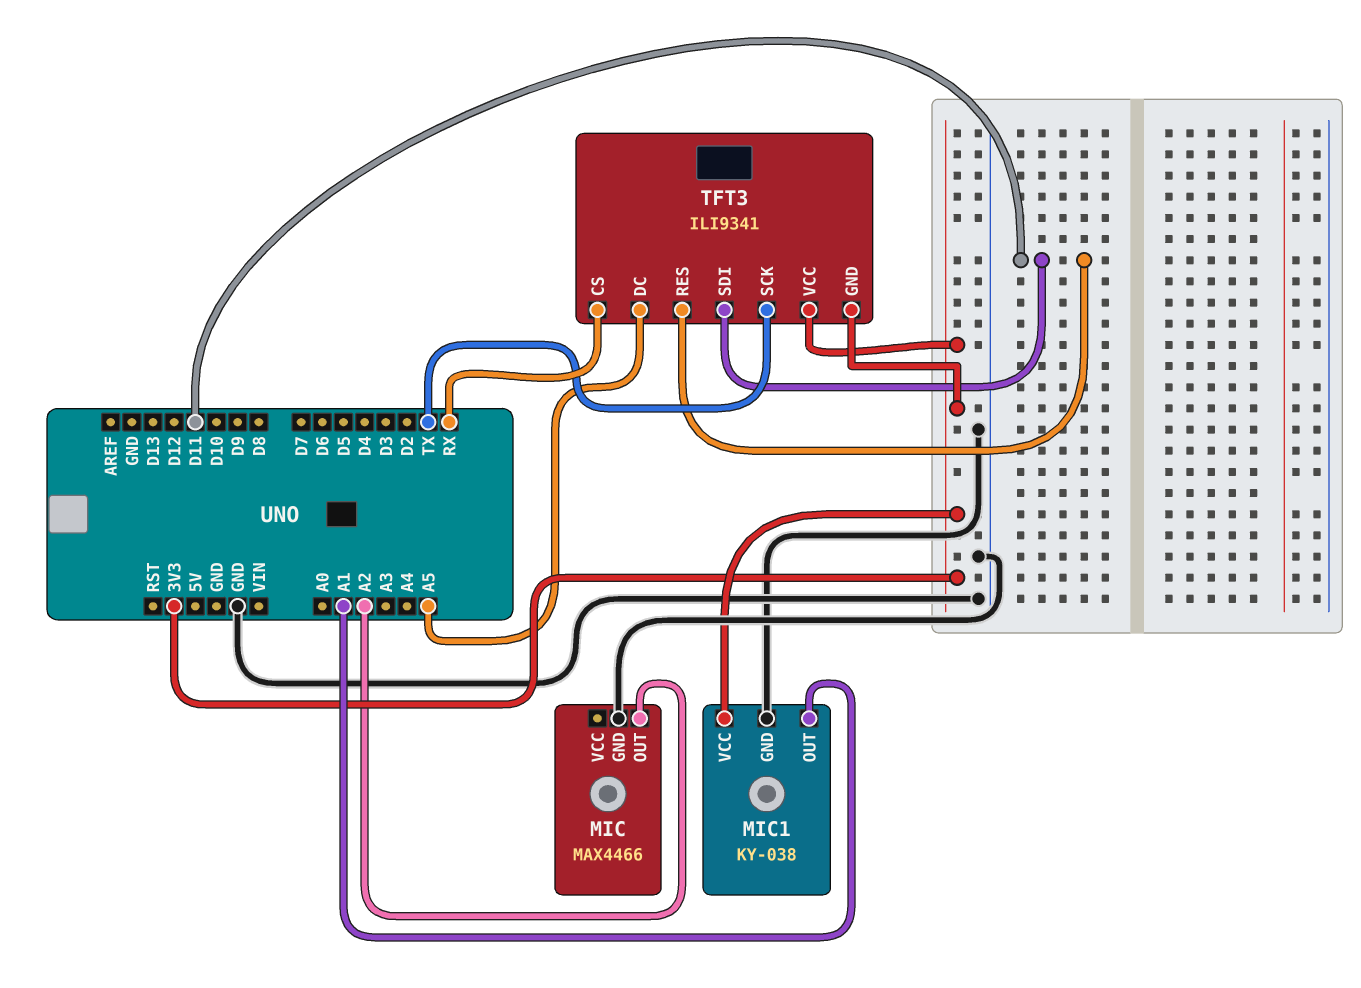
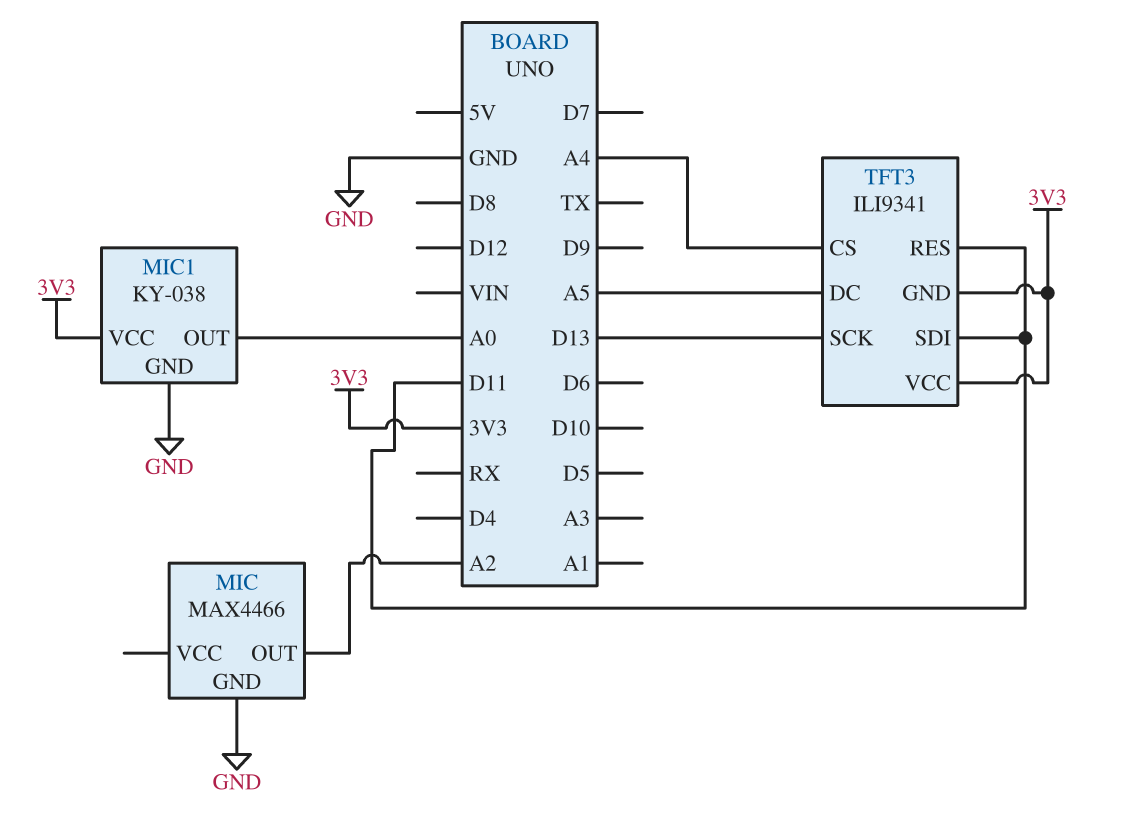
MIC1 pin OUT: A1 -> A0
TFT3 pin CS: RX -> A4
TFT3 pin SCK: TX -> D13

